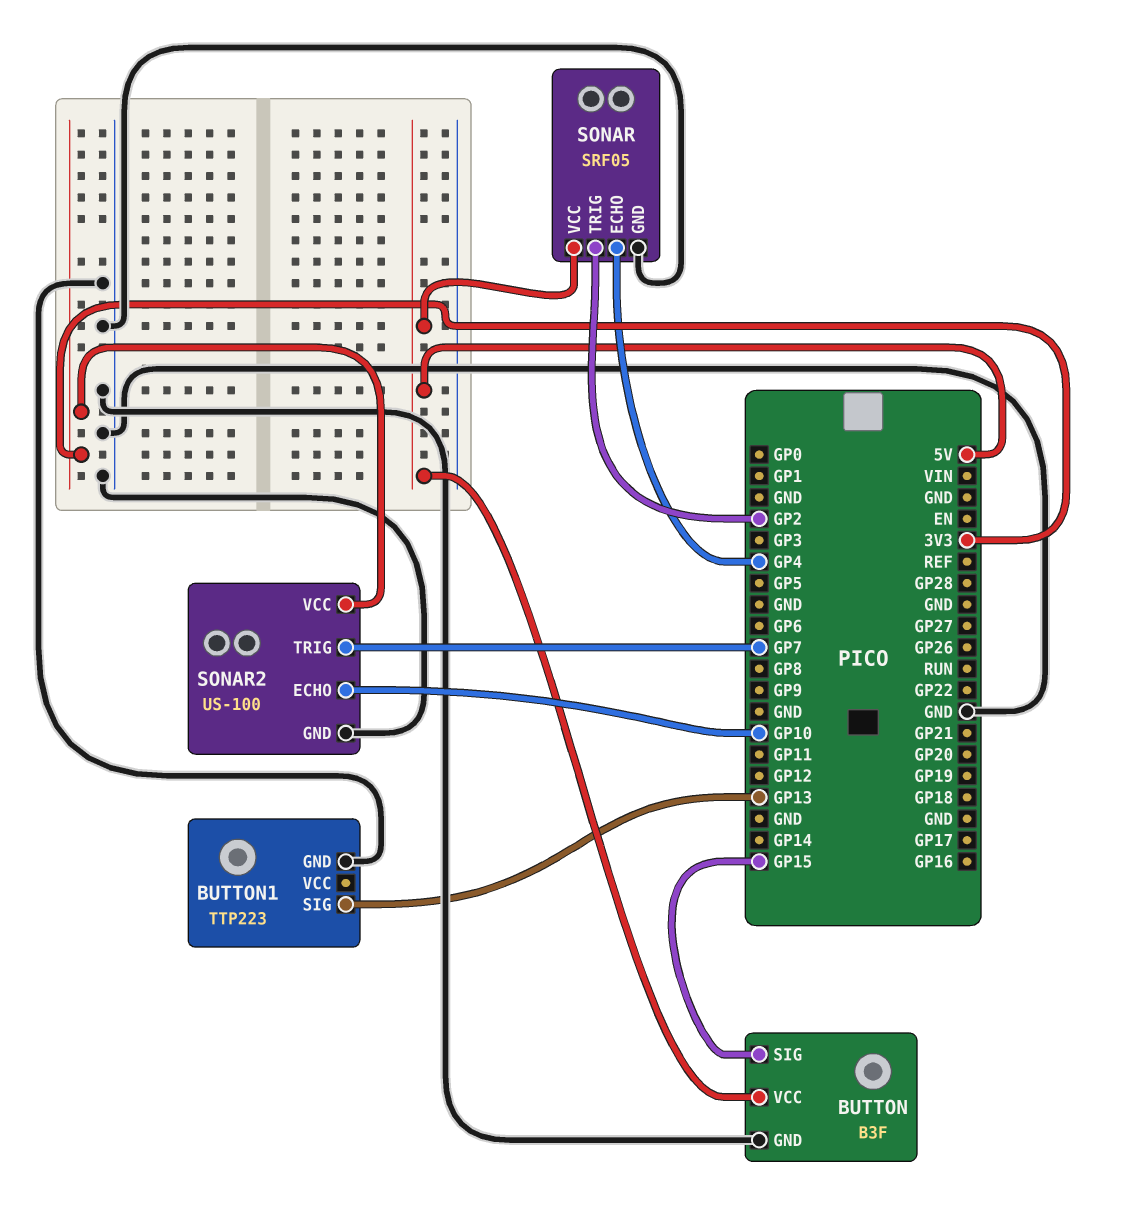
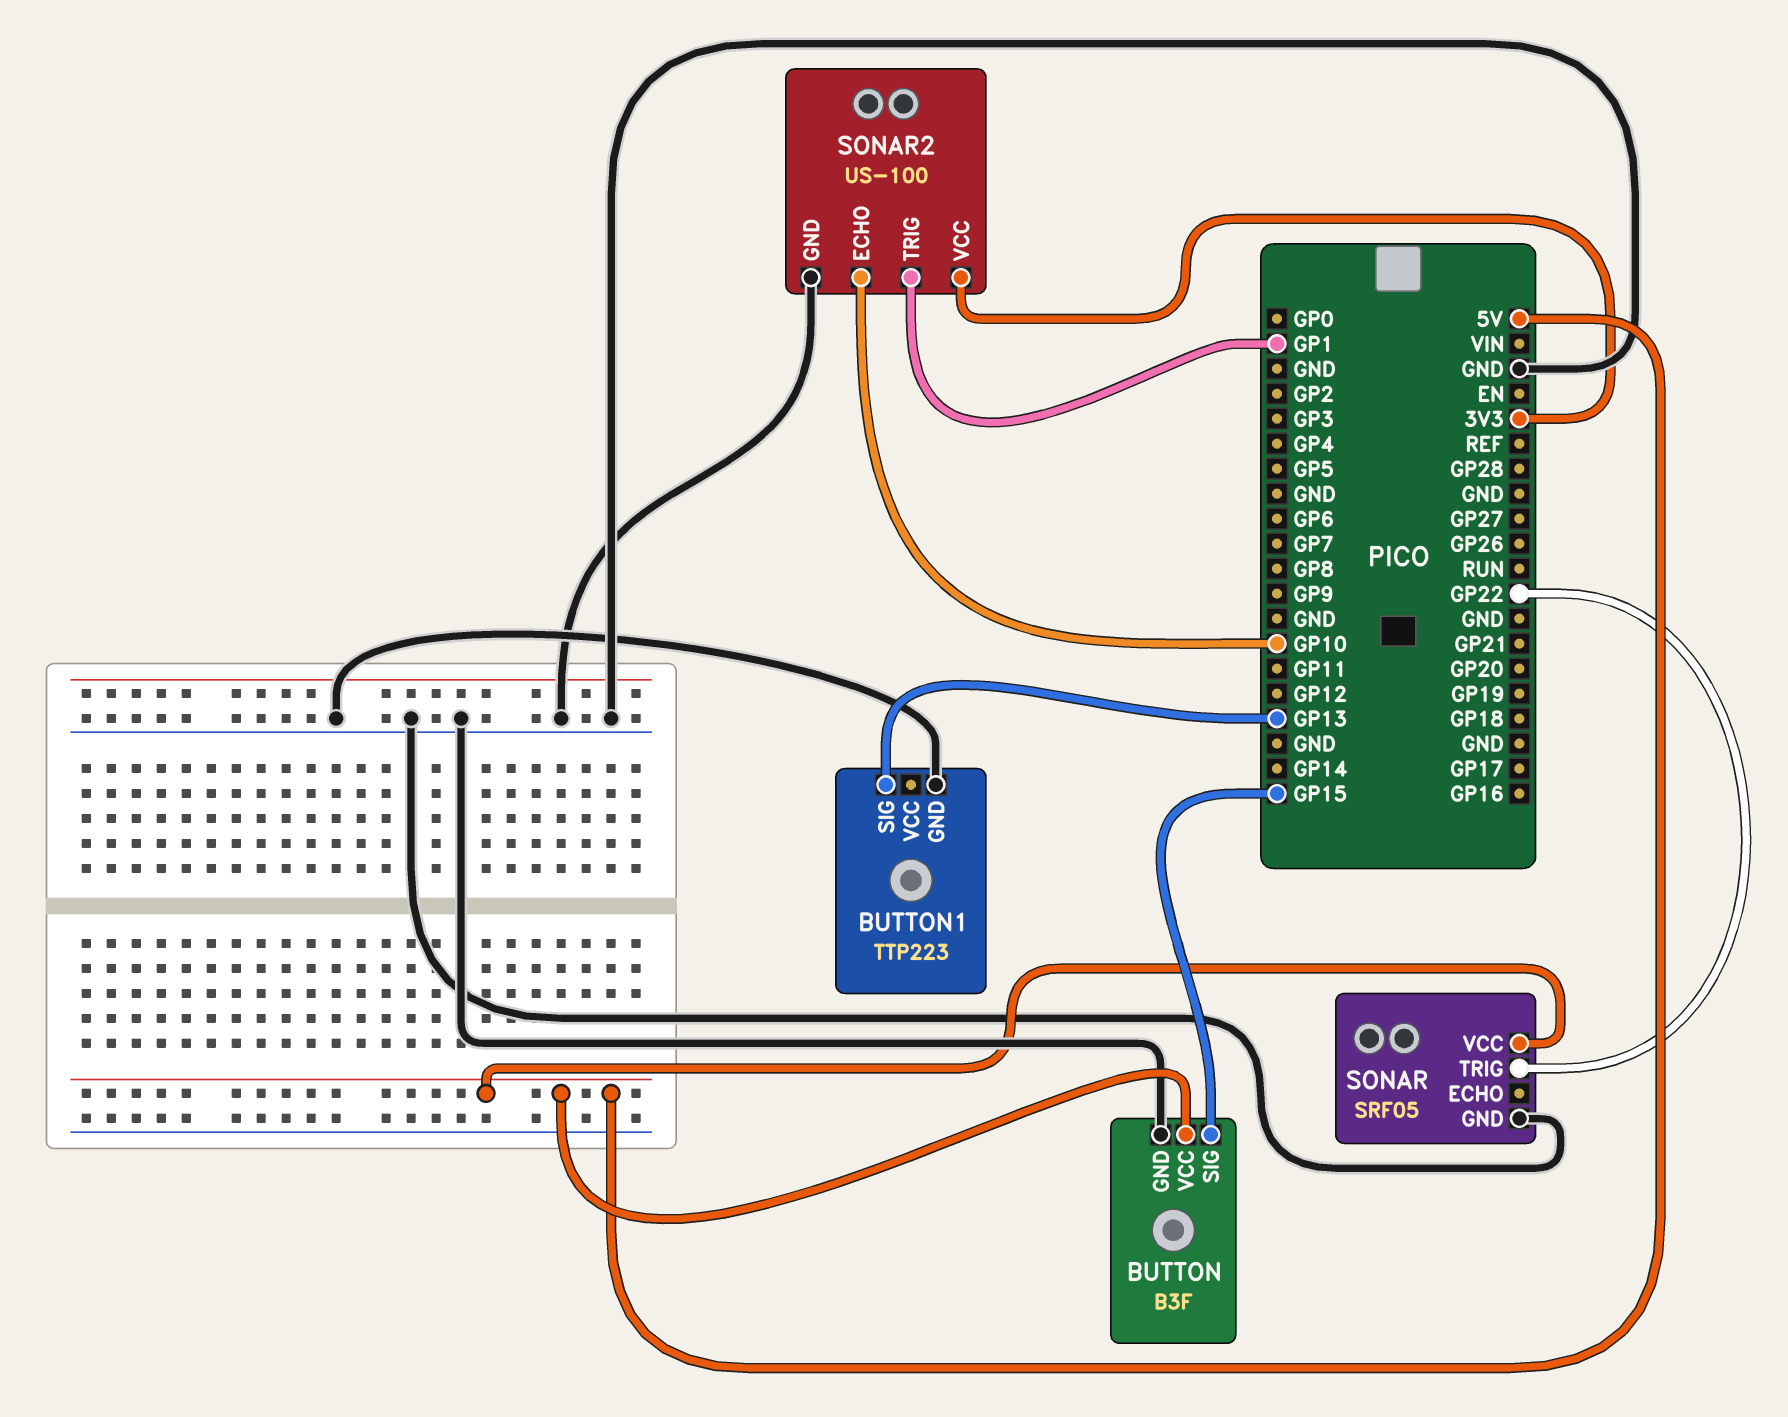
SONAR pin ECHO: GP4 -> none
SONAR pin TRIG: GP2 -> GP22
SONAR2 pin TRIG: GP7 -> GP1

